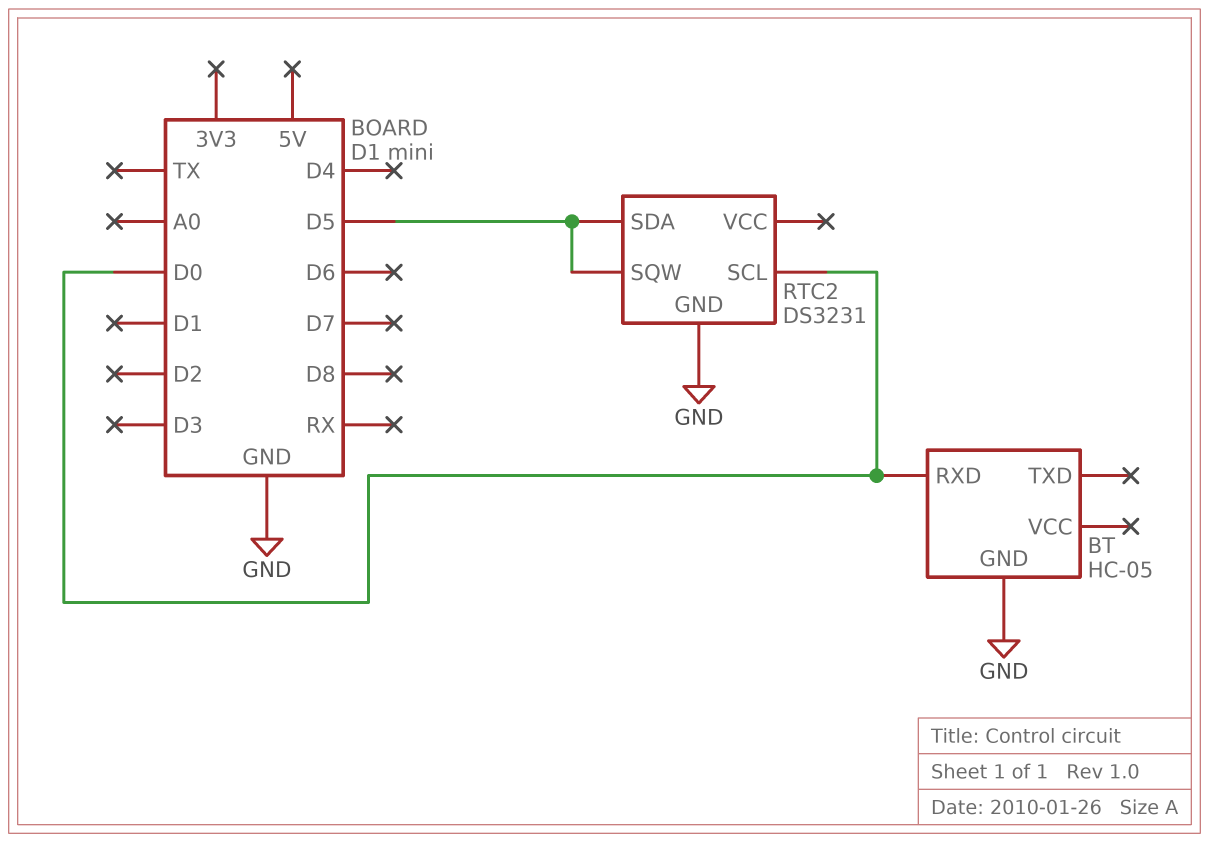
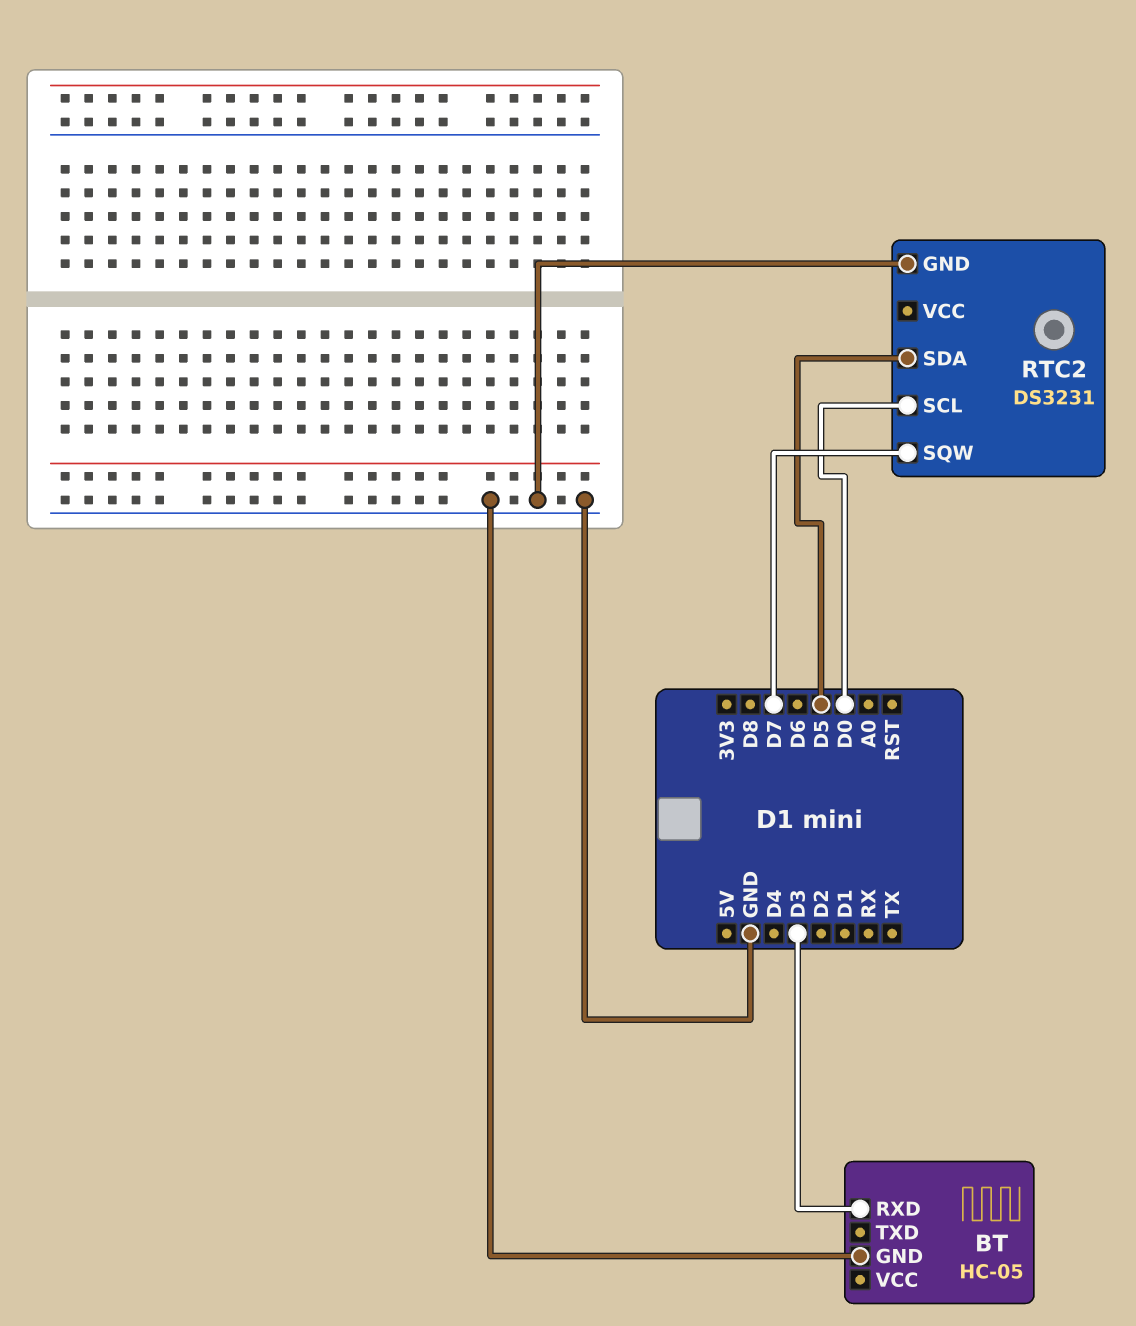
BT pin RXD: D0 -> D3
RTC2 pin SQW: D5 -> D7

